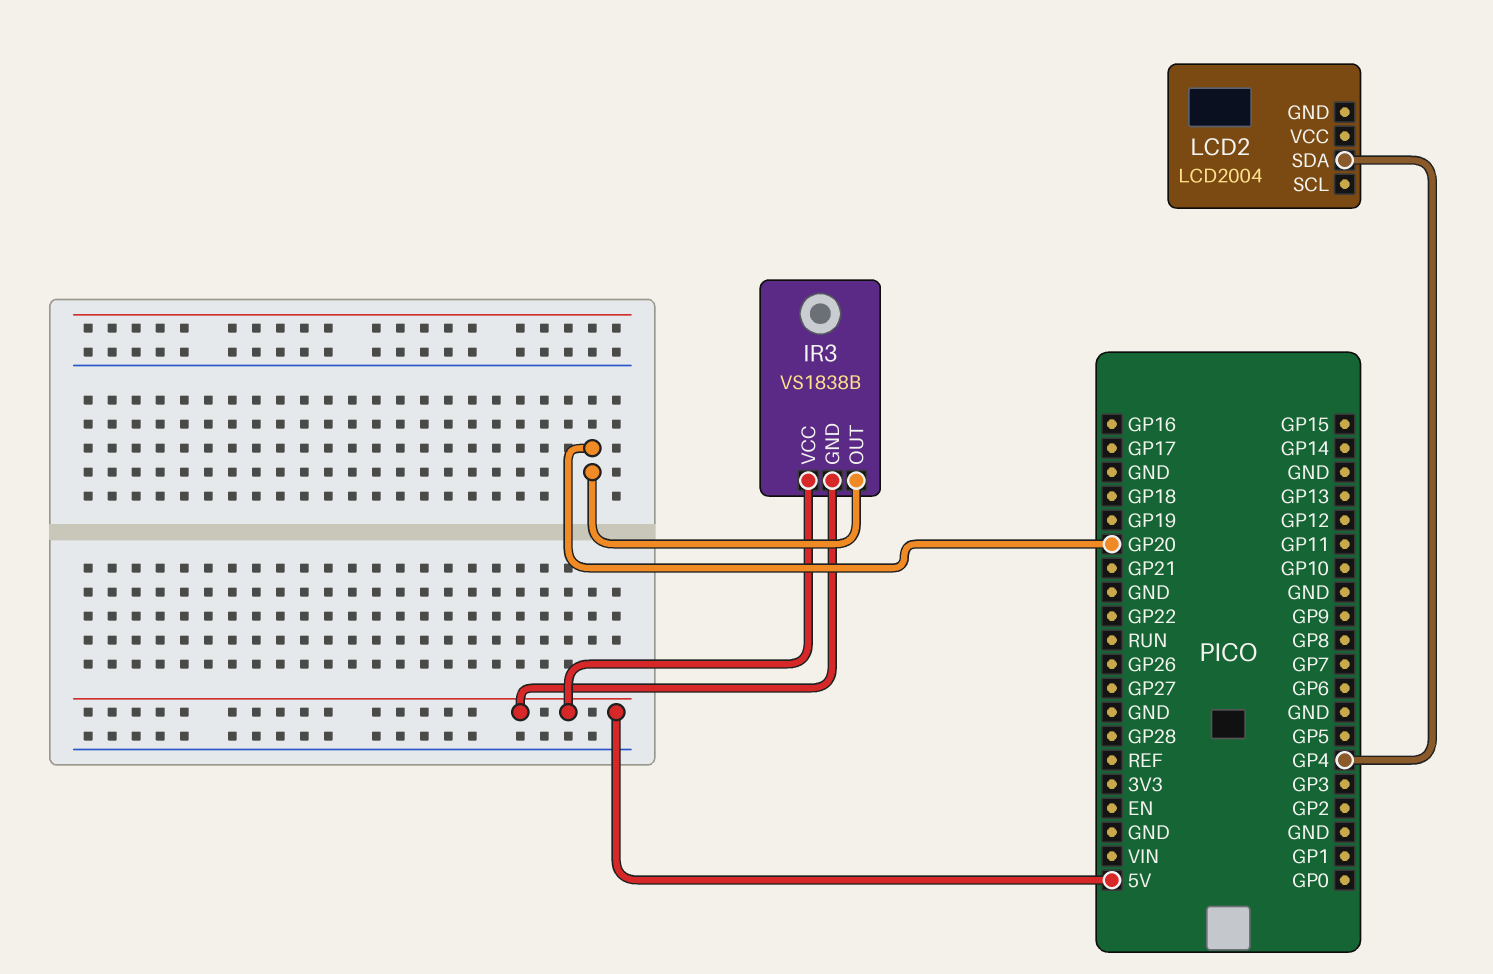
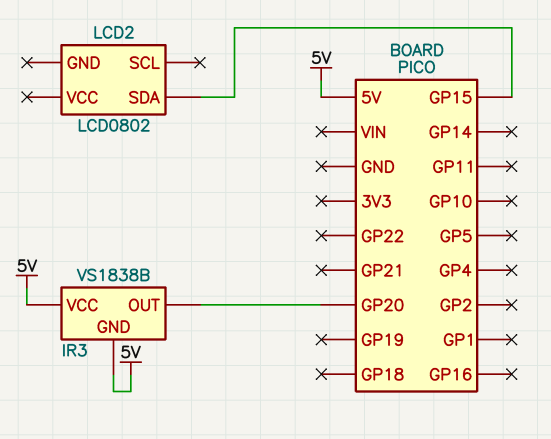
LCD2: LCD2004 -> LCD0802
LCD2 pin SDA: GP4 -> GP15

